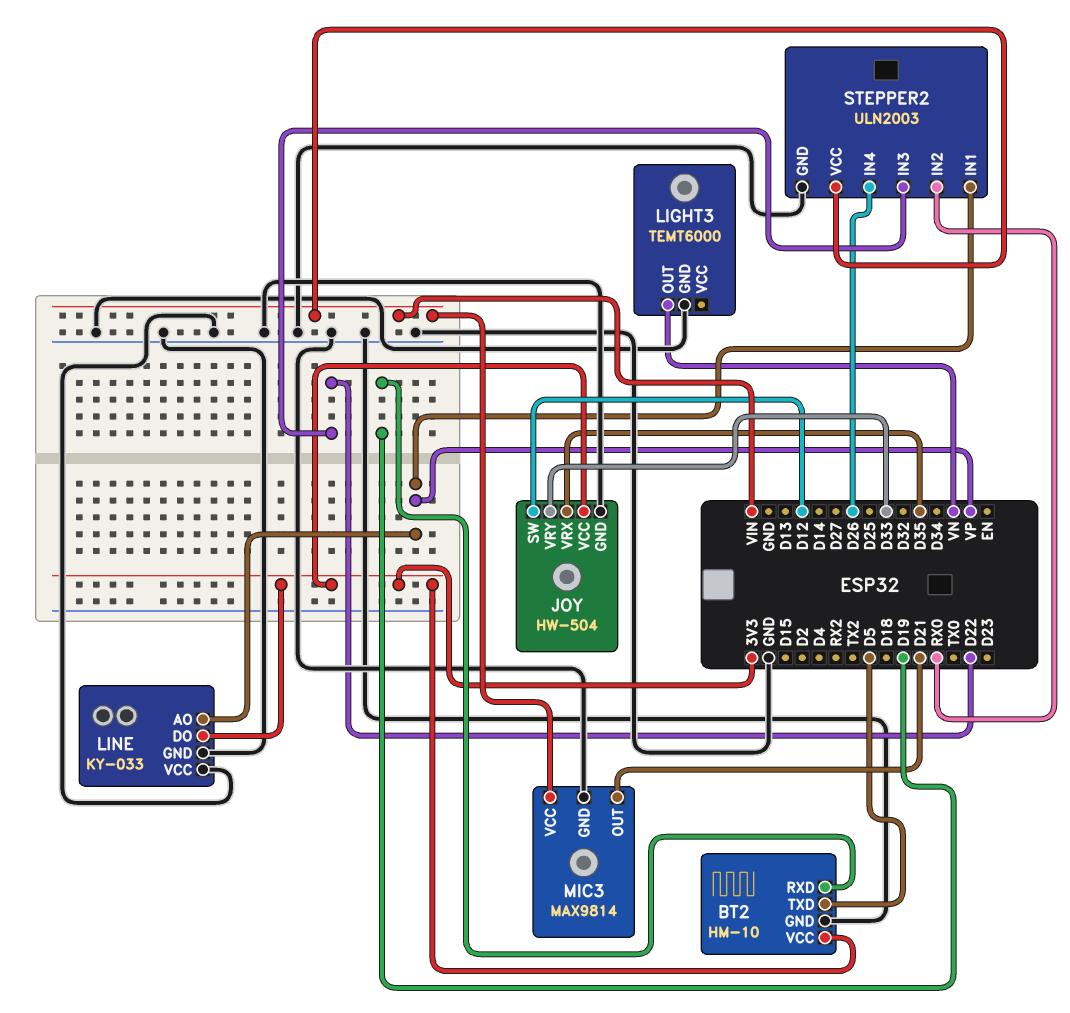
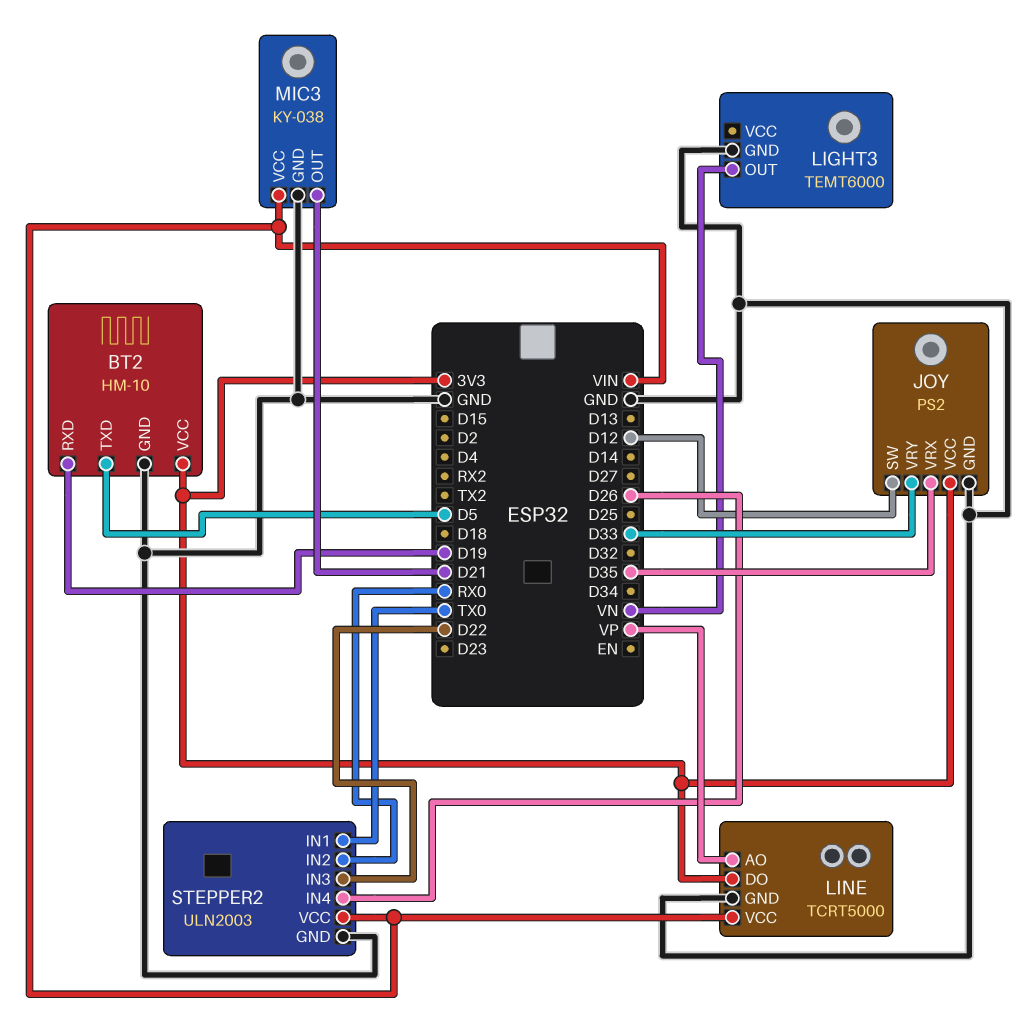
JOY: HW-504 -> PS2
LINE: KY-033 -> TCRT5000
LINE pin VCC: GND -> VIN
MIC3: MAX9814 -> KY-038
STEPPER2 pin IN1: VP -> TX0

